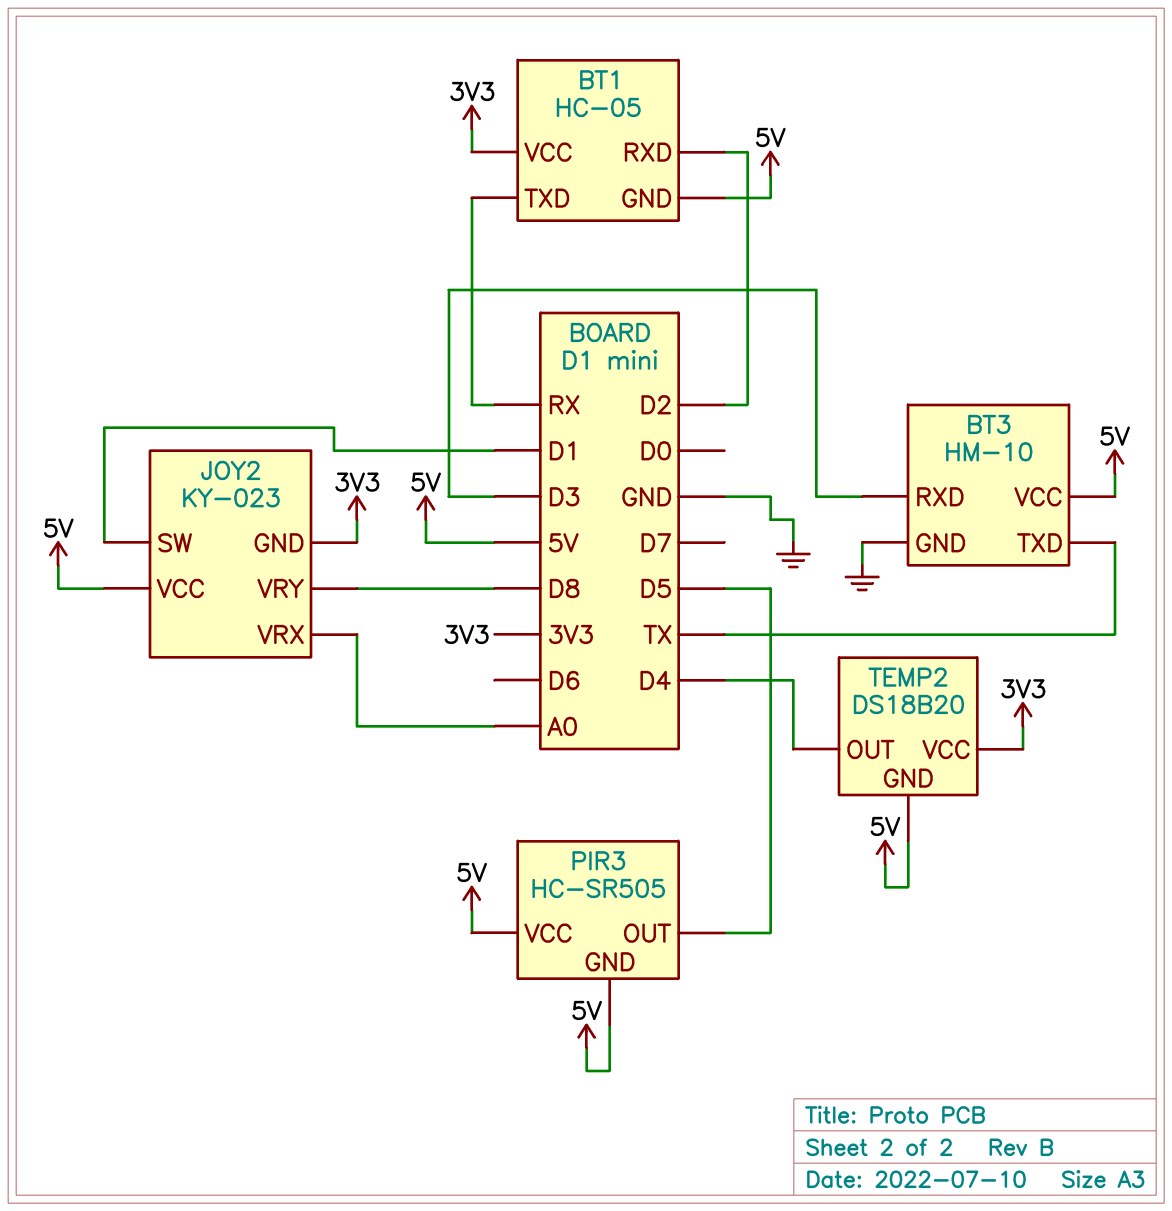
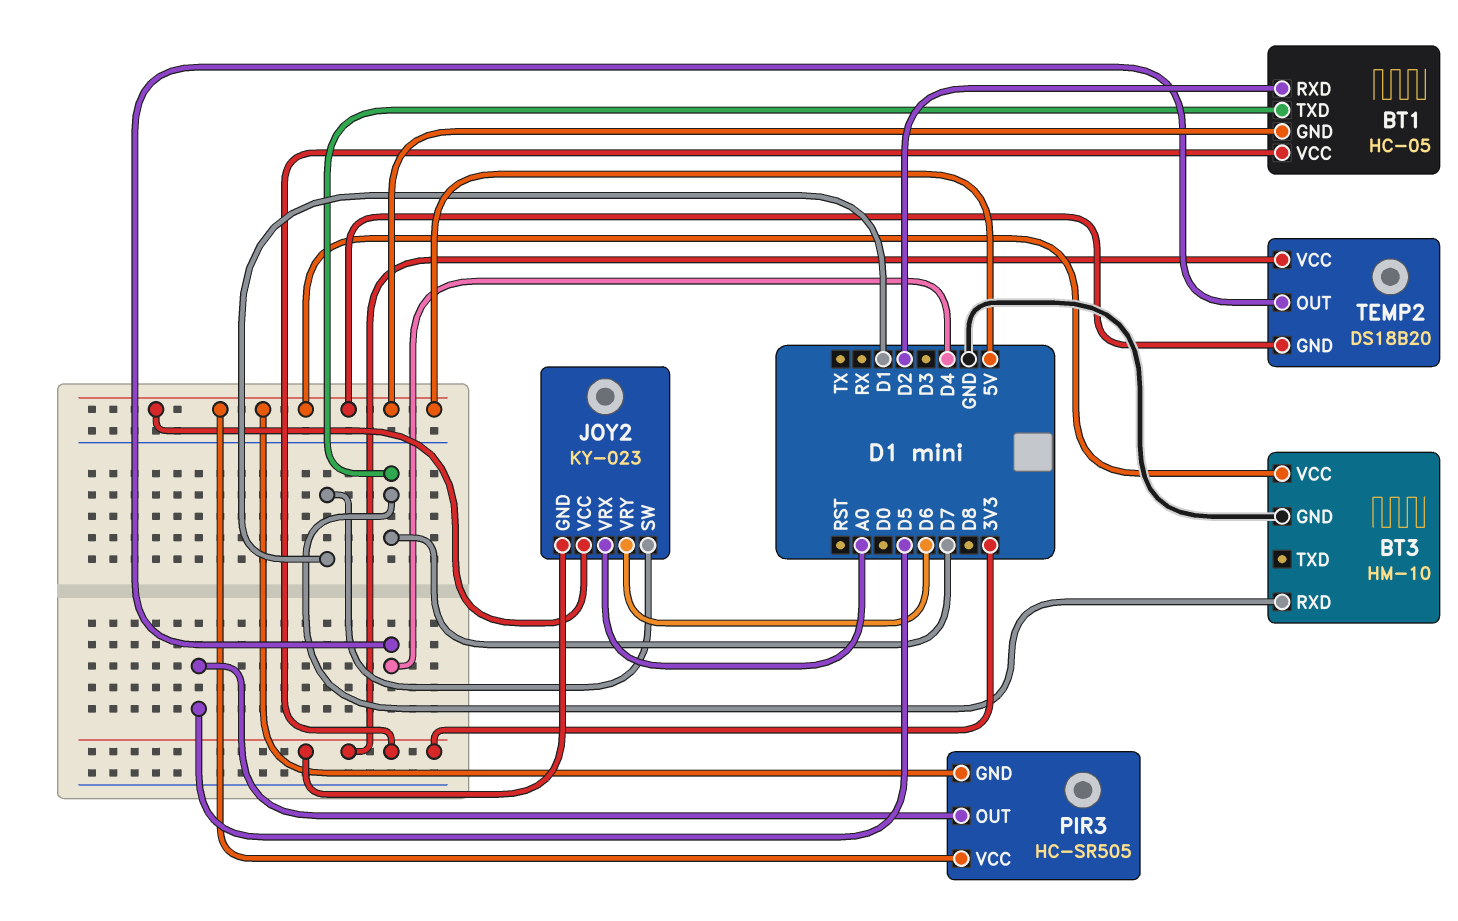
BT1 pin TXD: RX -> D7
BT3 pin RXD: D3 -> D7
BT3 pin TXD: TX -> none
JOY2 pin VRY: D8 -> D6

